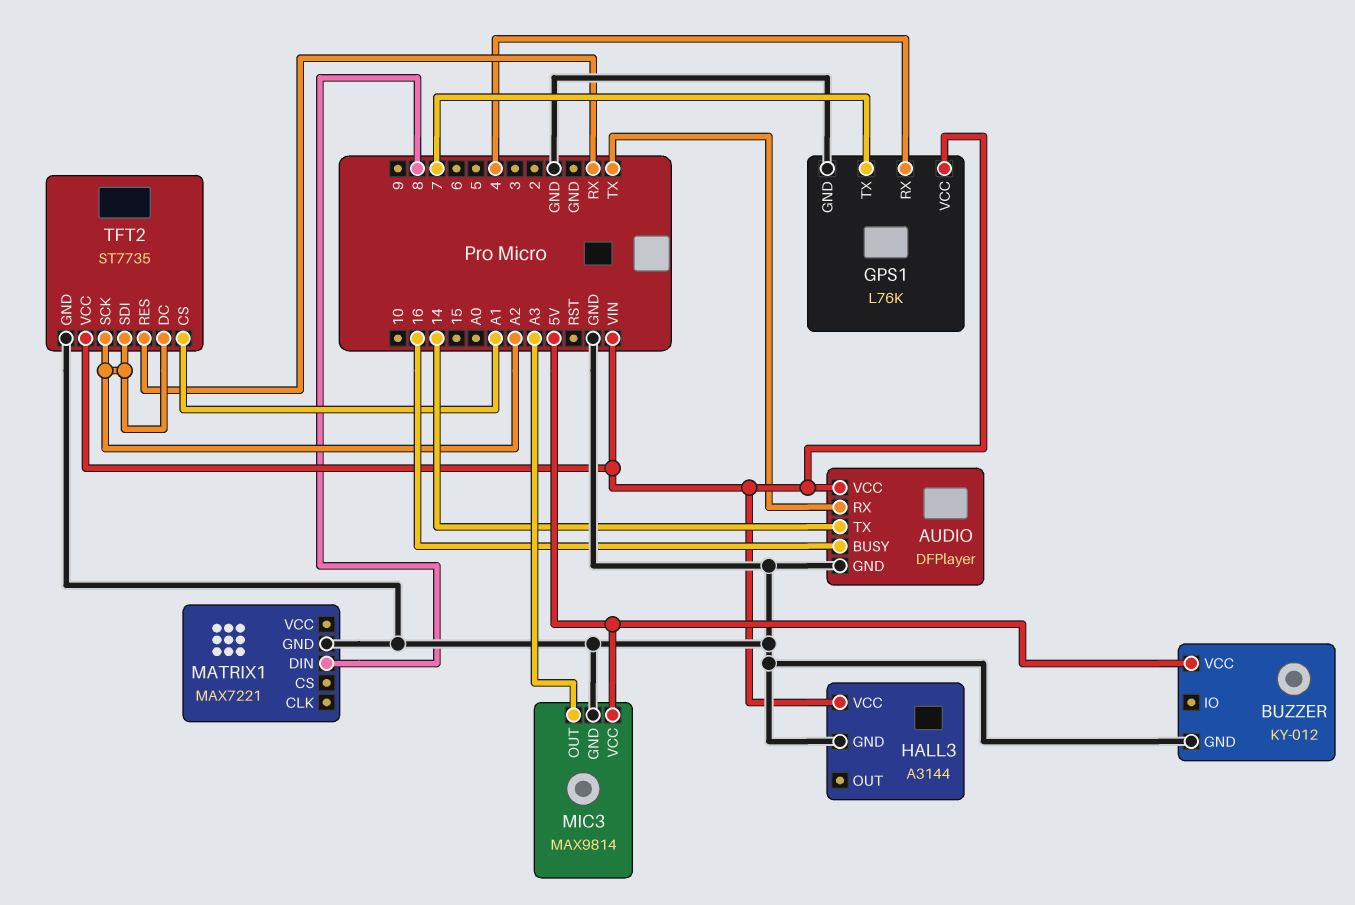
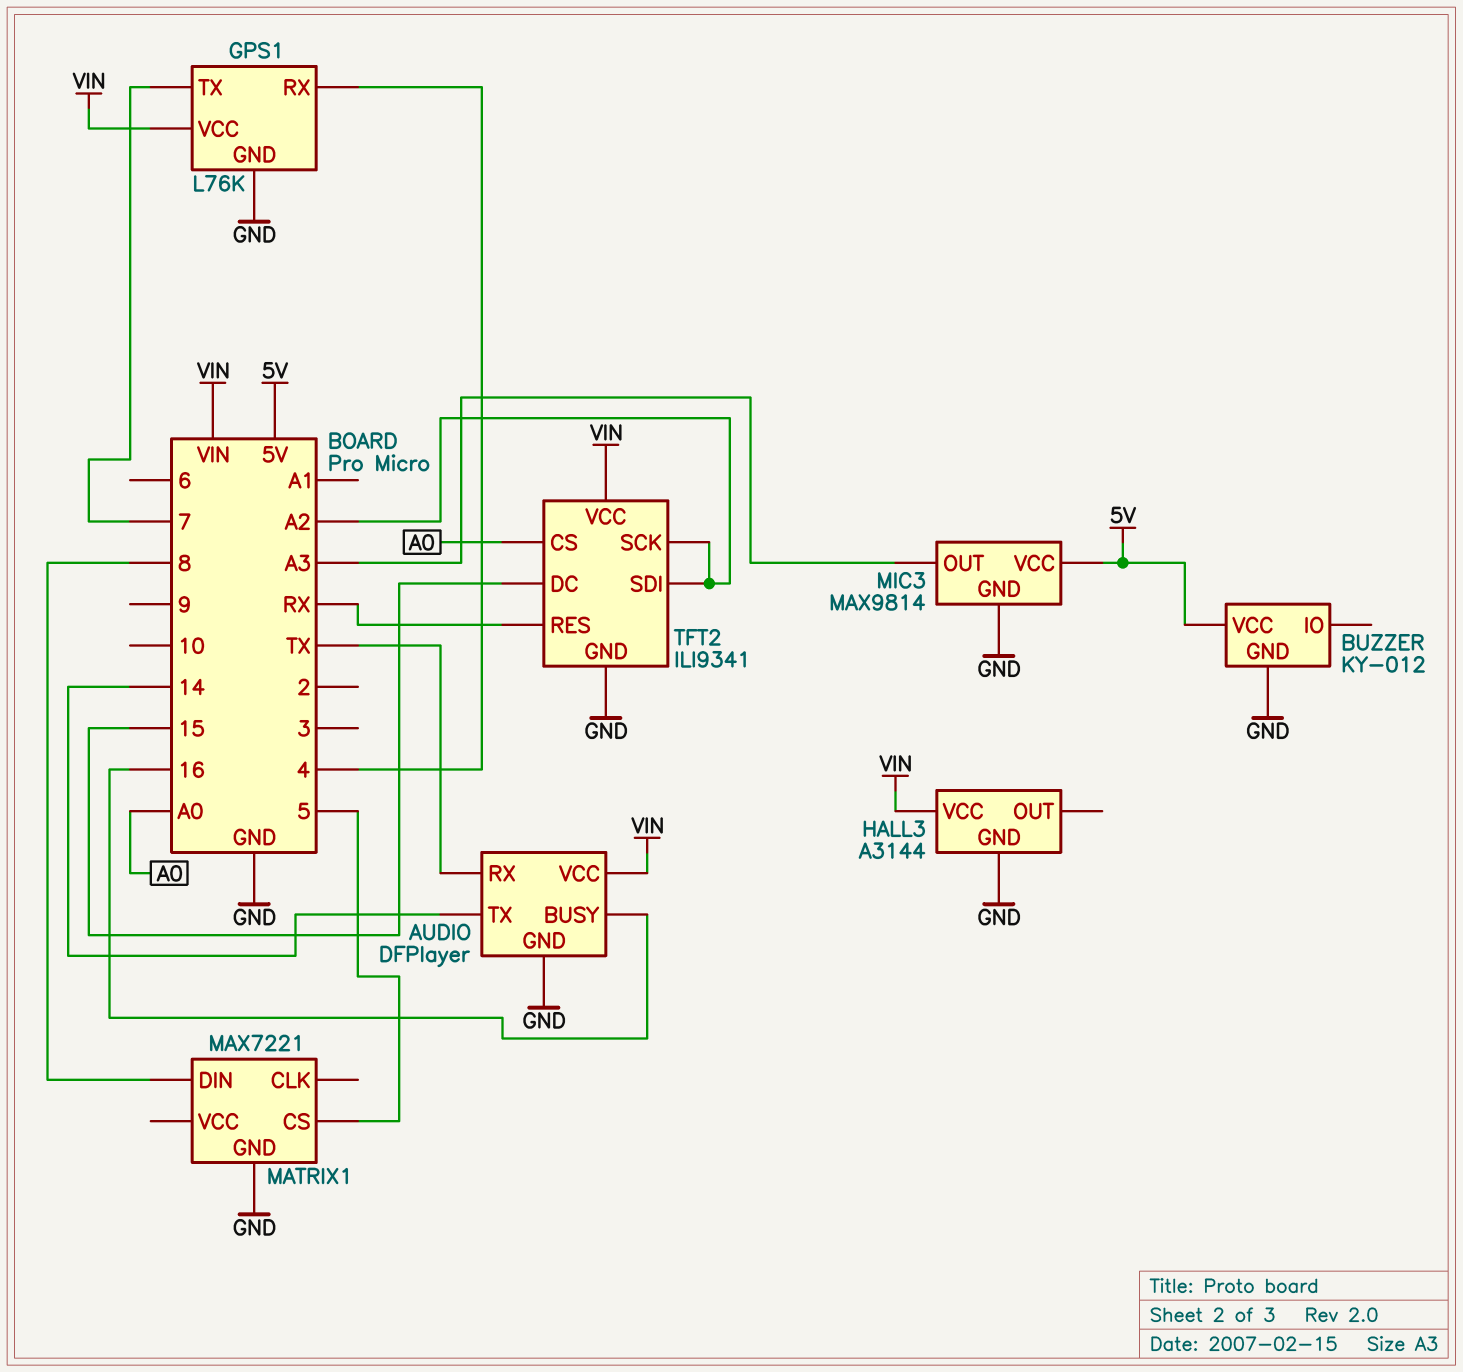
MATRIX1 pin CS: none -> 5
TFT2: ST7735 -> ILI9341
TFT2 pin CS: A1 -> A0
TFT2 pin DC: A2 -> 15

